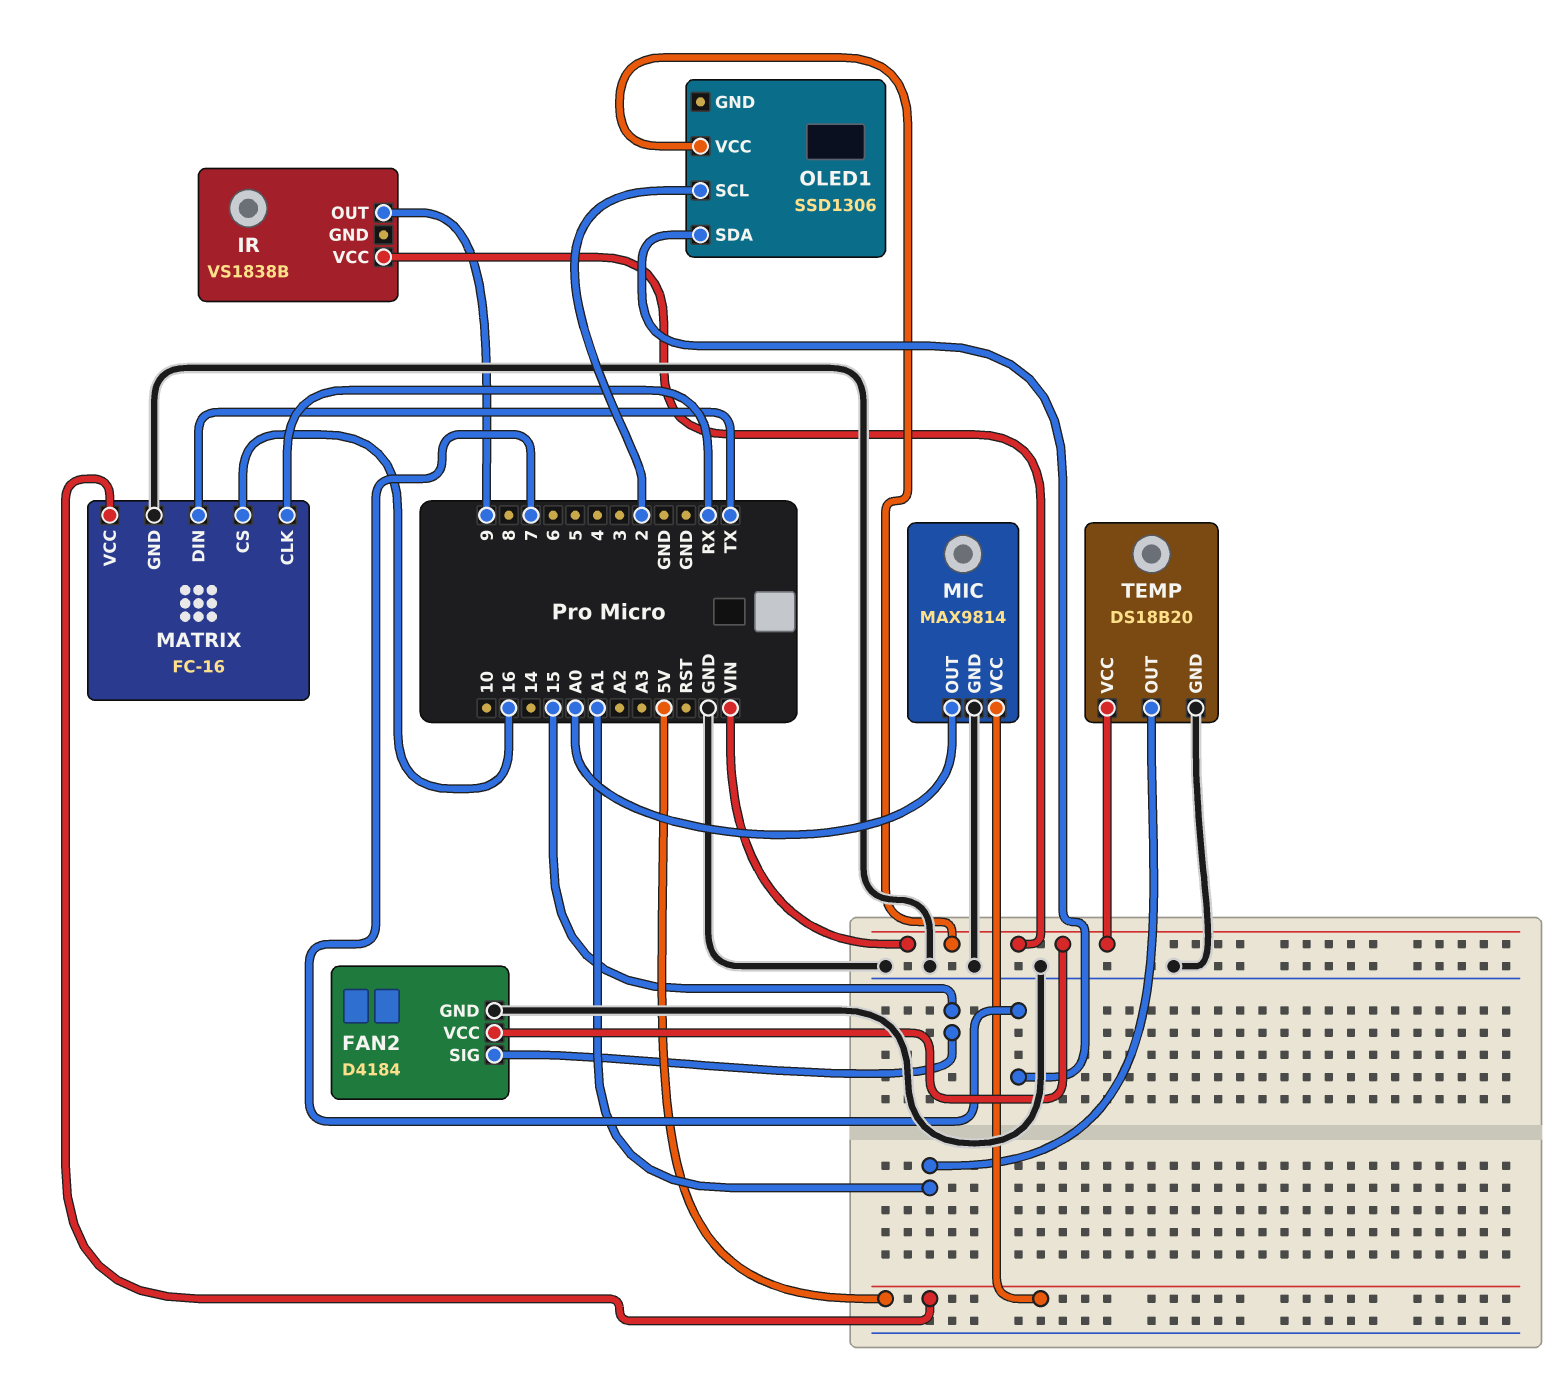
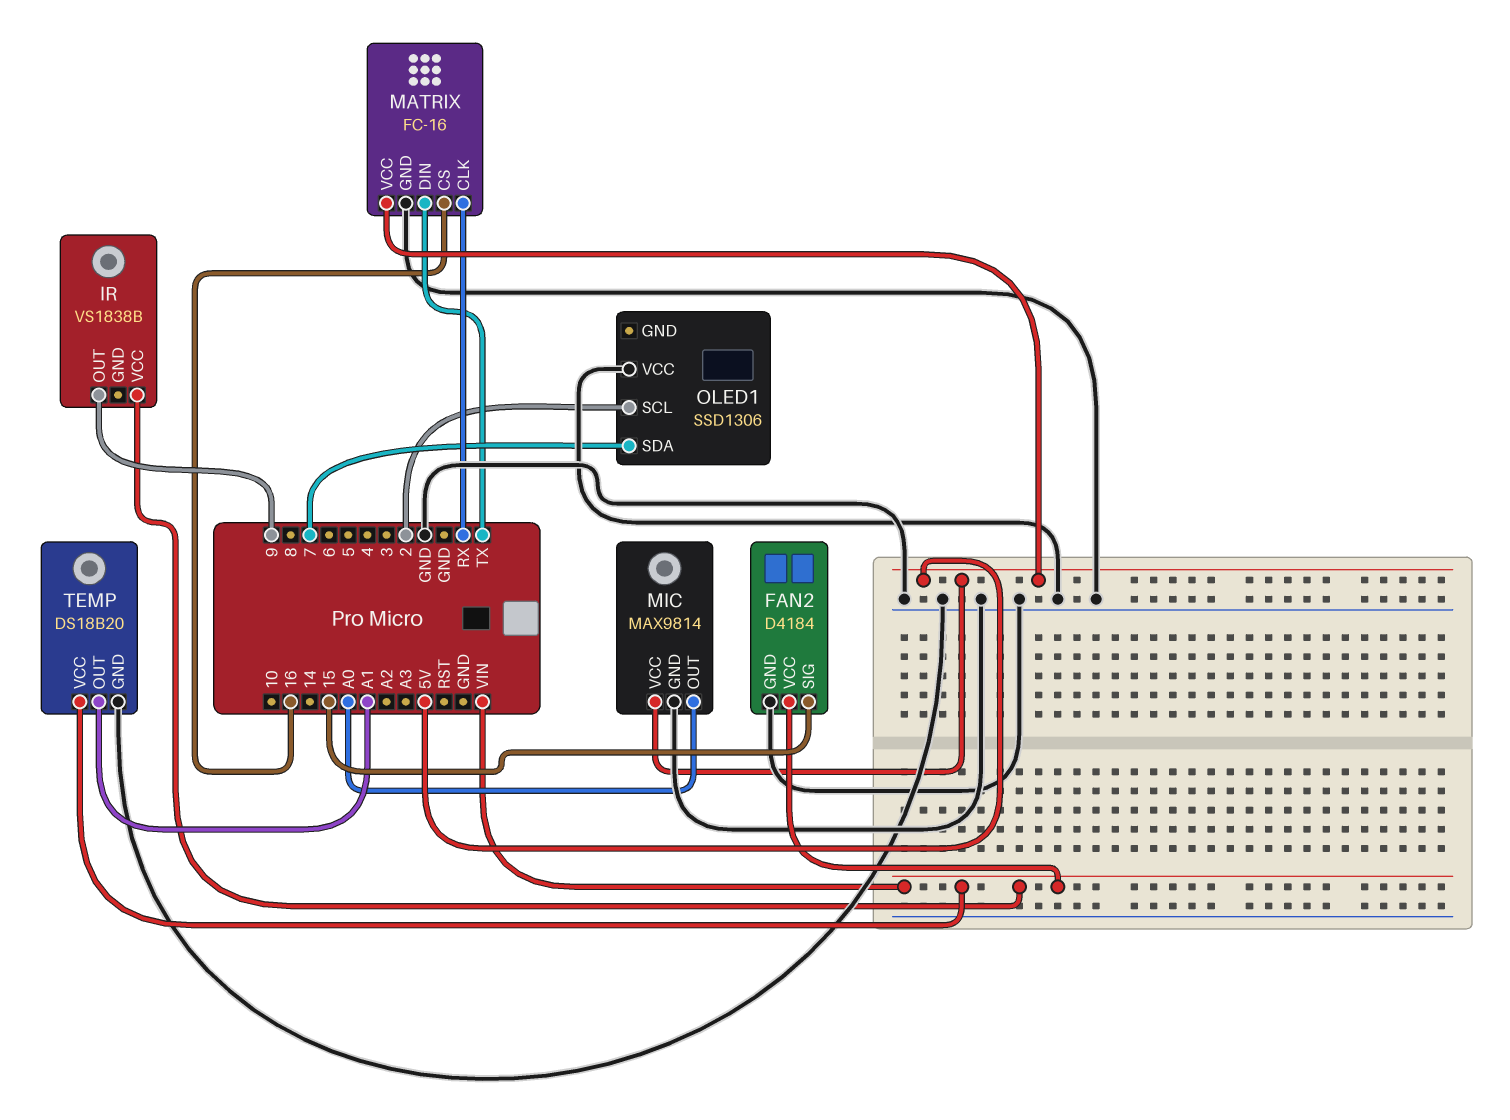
OLED1 pin VCC: VIN -> GND

